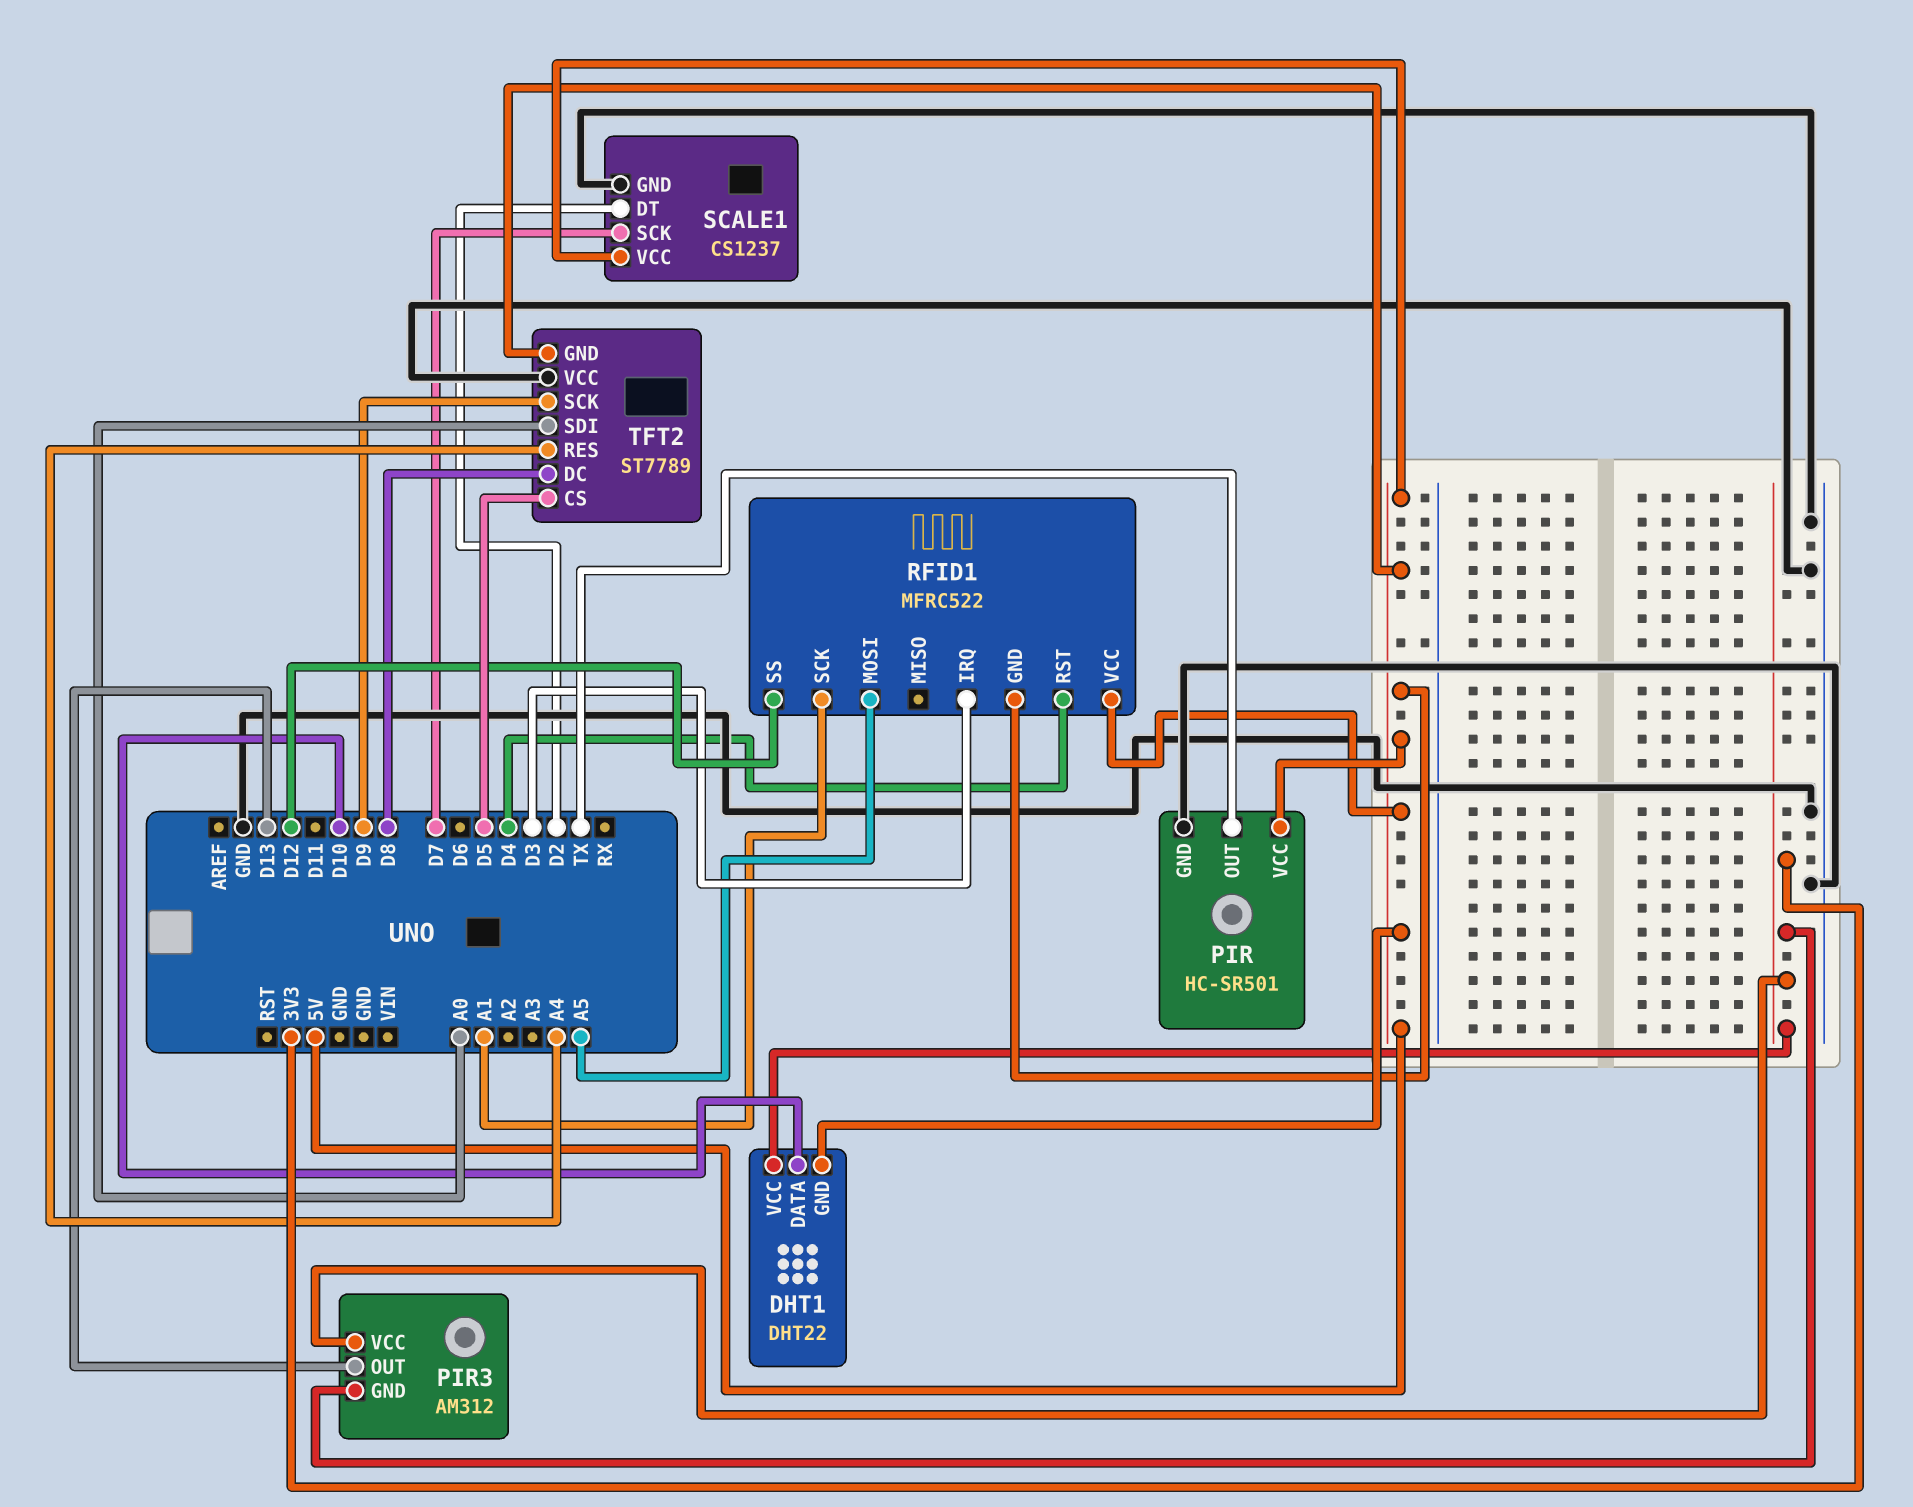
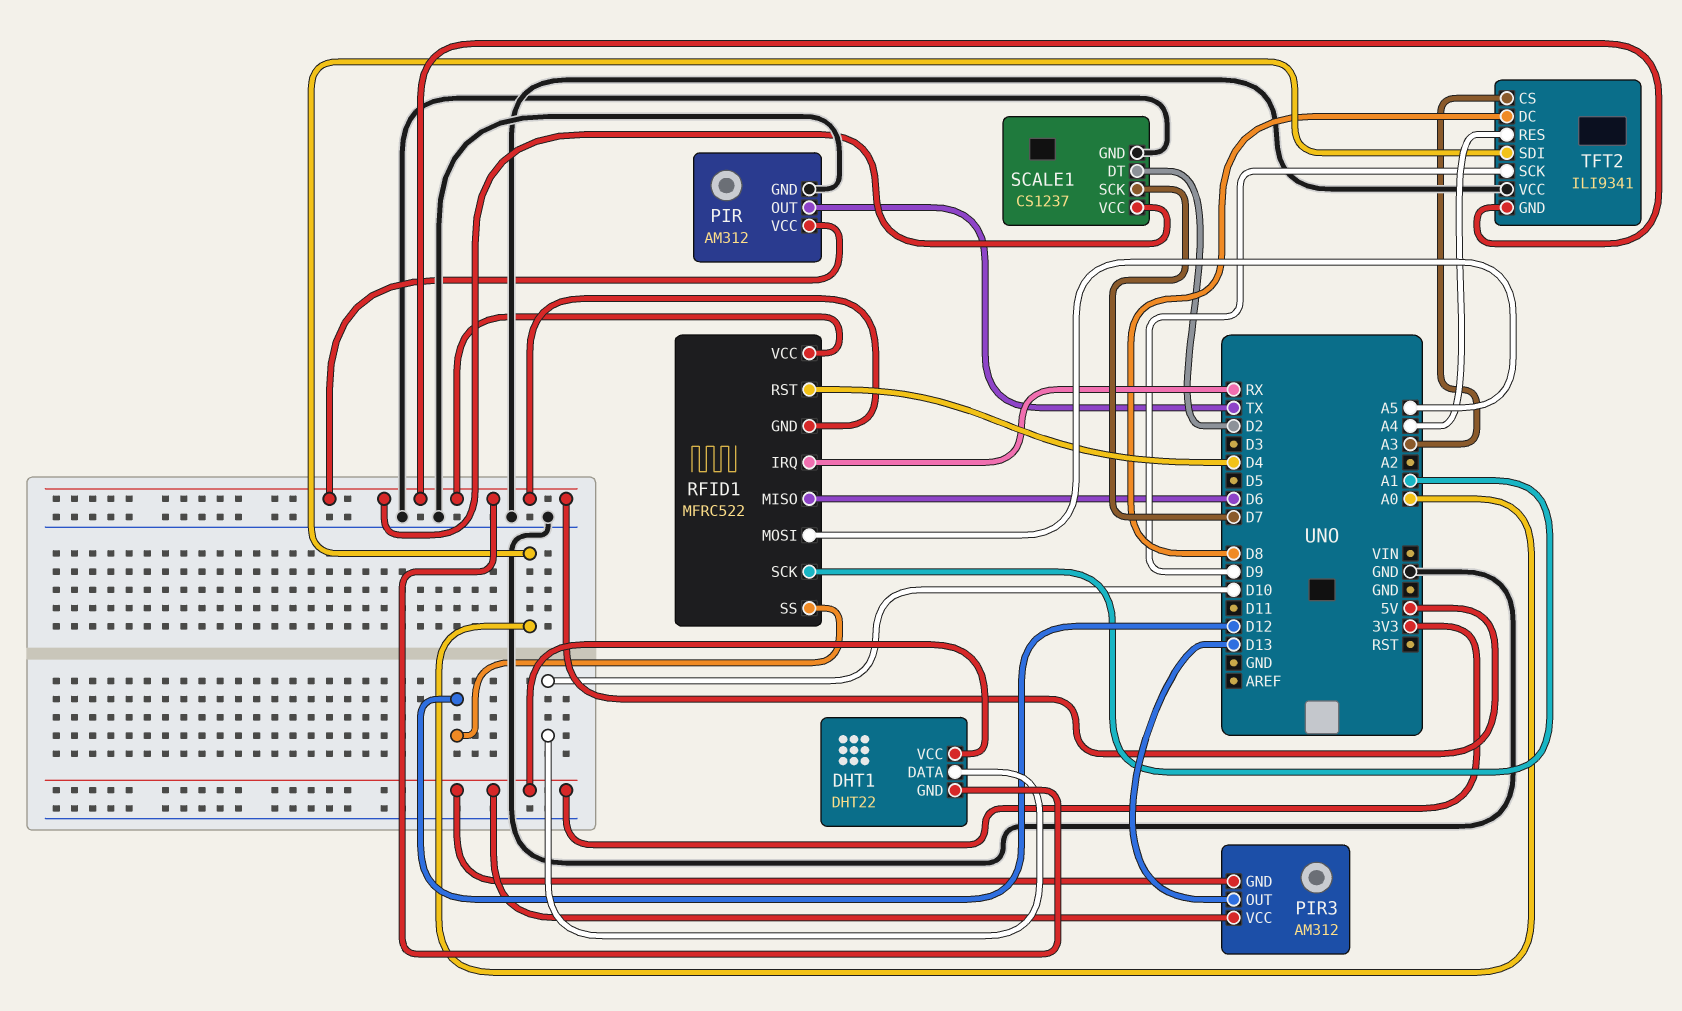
PIR: HC-SR501 -> AM312
RFID1 pin IRQ: D3 -> RX
RFID1 pin MISO: none -> D6
TFT2: ST7789 -> ILI9341
TFT2 pin CS: D5 -> A3

